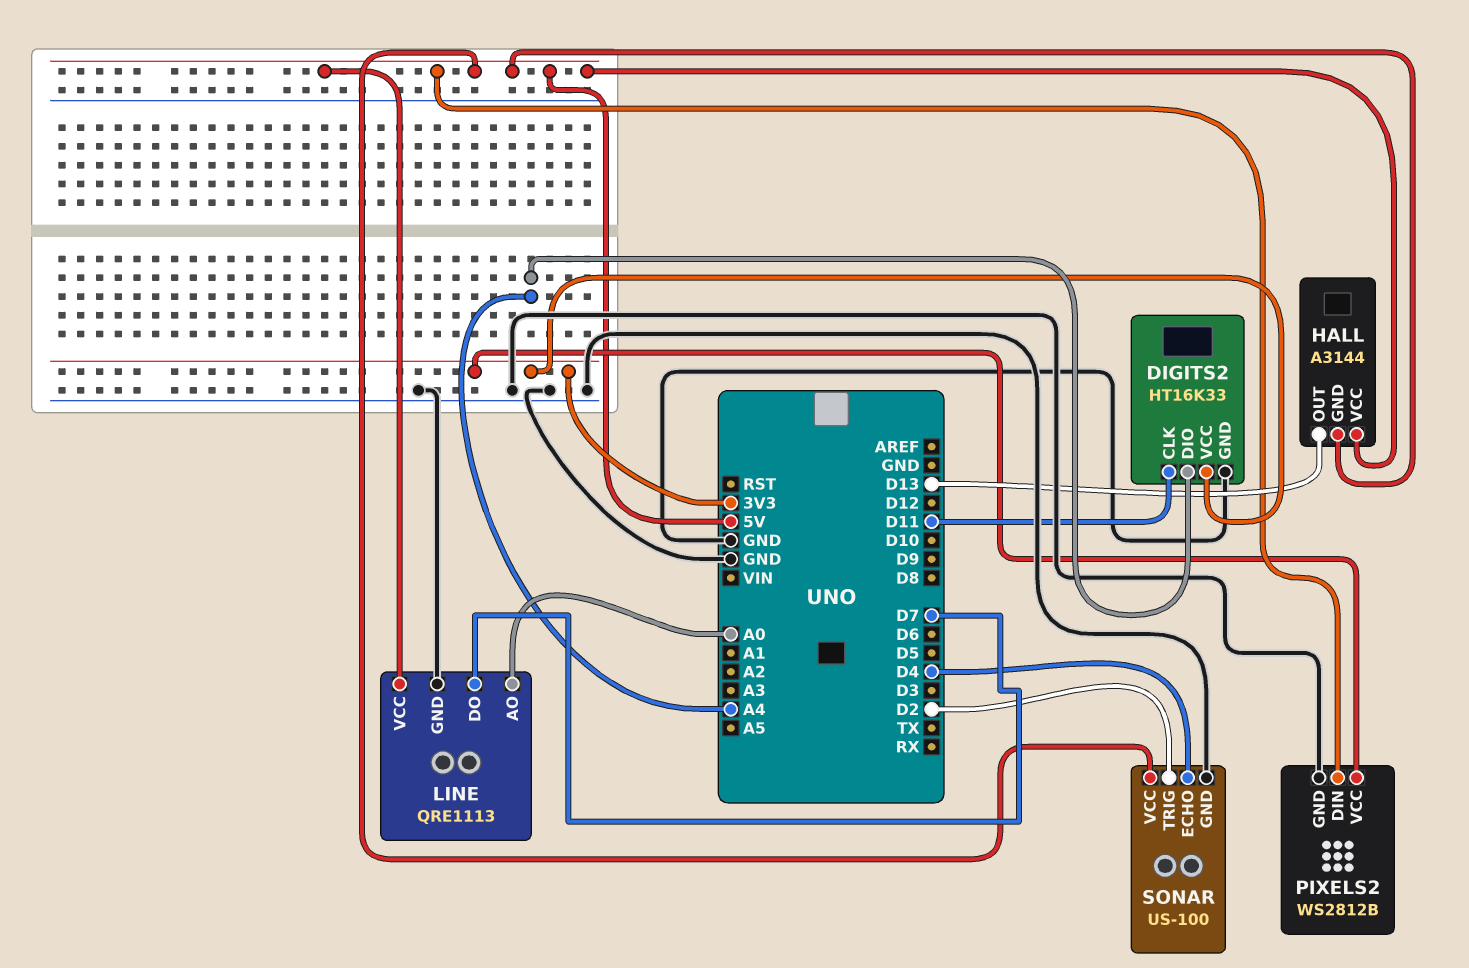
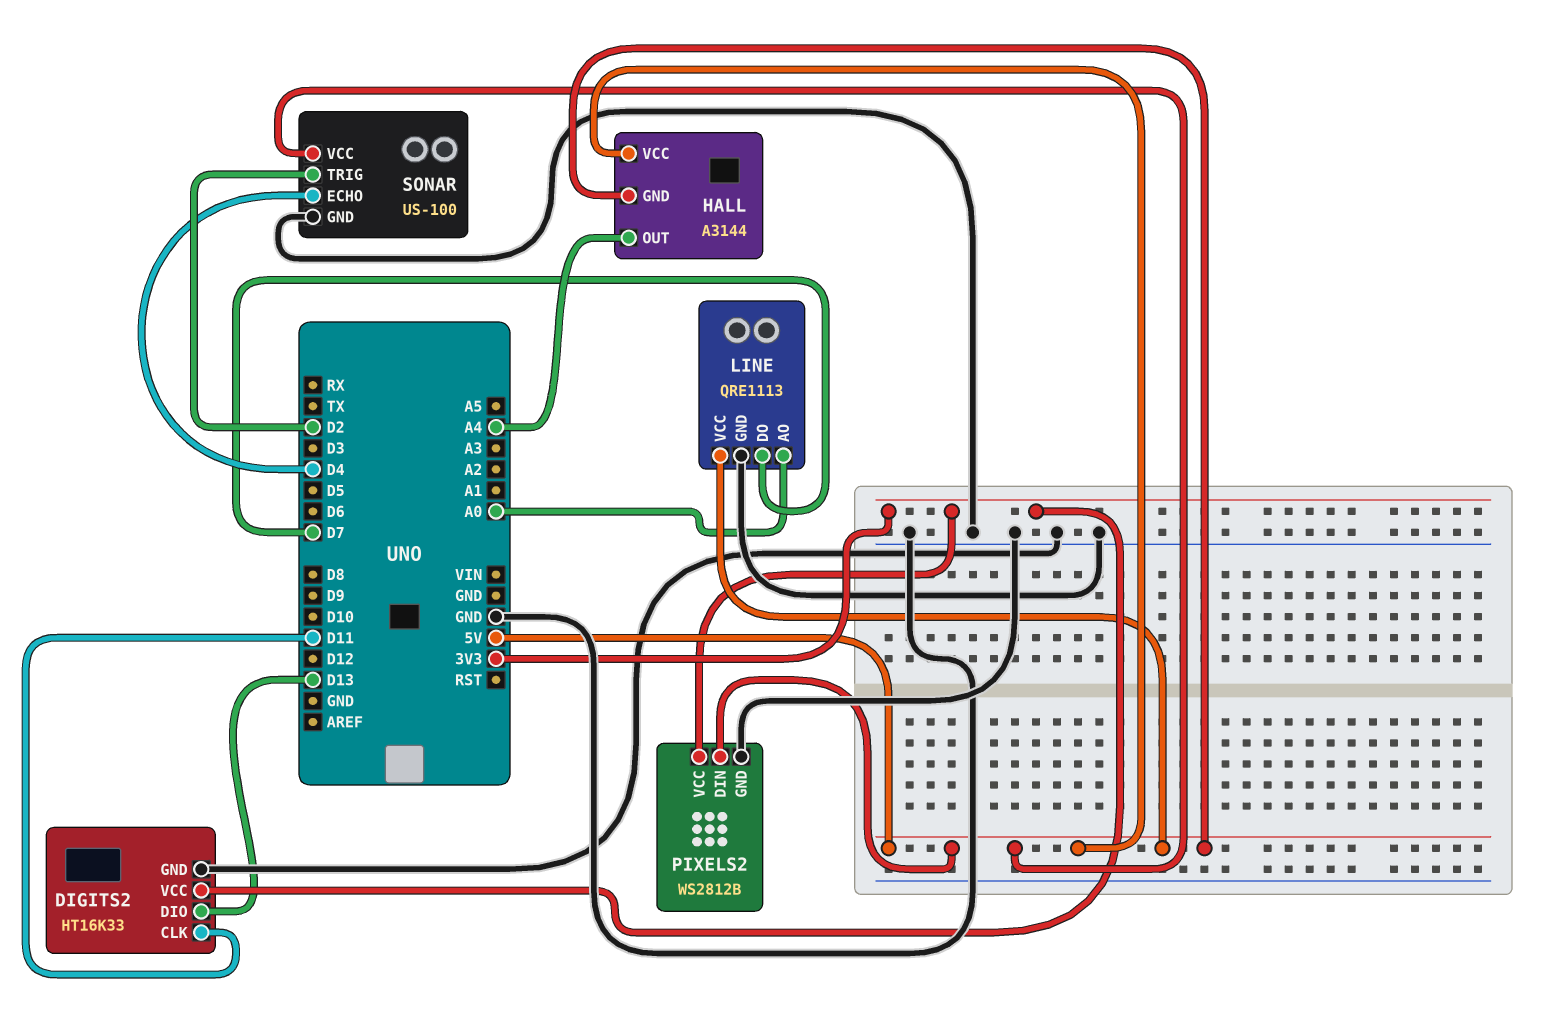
DIGITS2 pin DIO: A4 -> D13
HALL pin OUT: D13 -> A4

